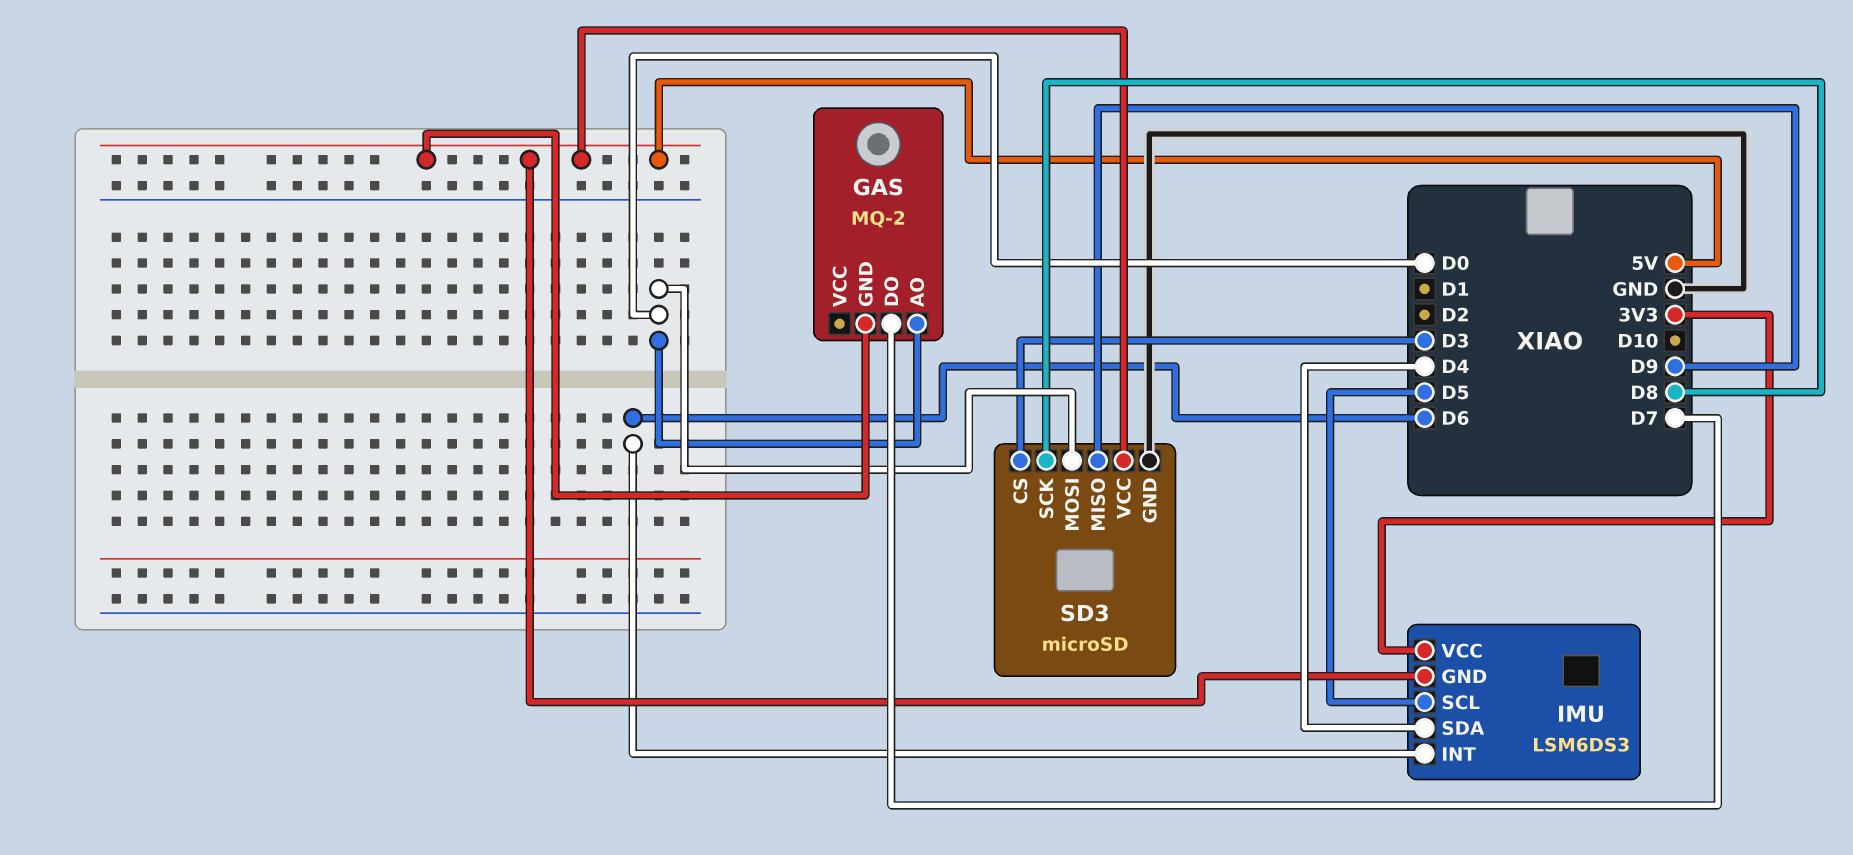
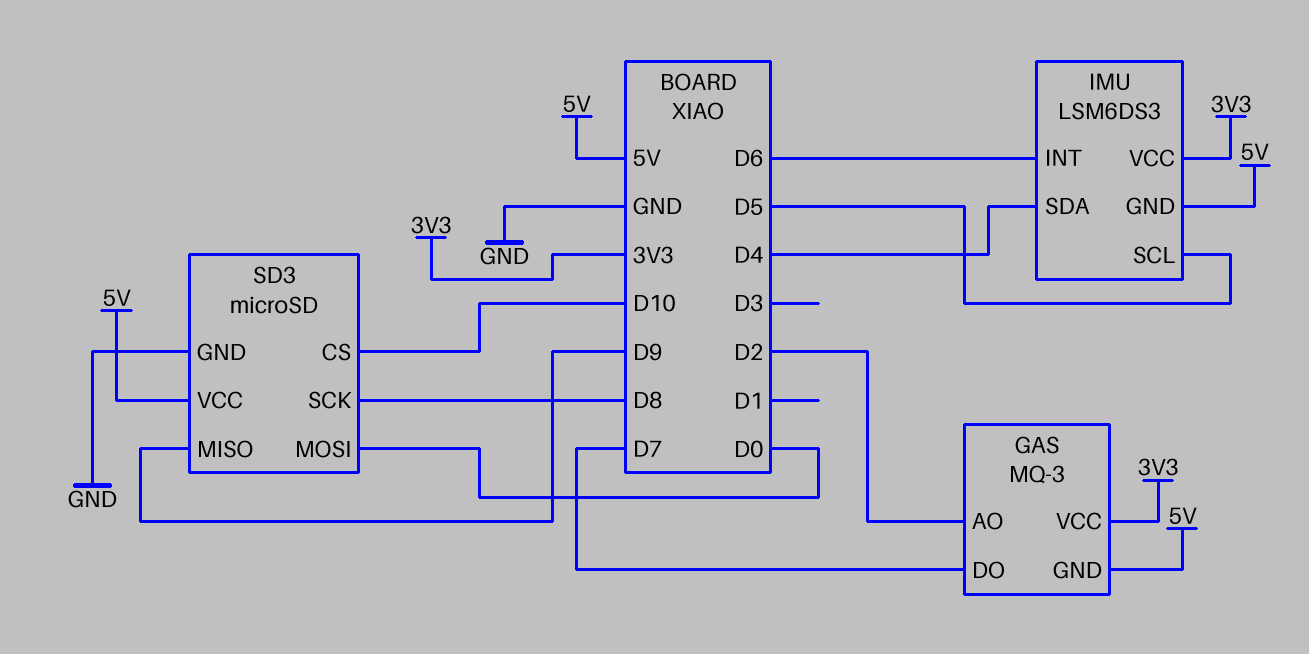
GAS: MQ-2 -> MQ-3
GAS pin AO: D0 -> D2
GAS pin VCC: none -> 3V3
SD3 pin CS: D3 -> D10

